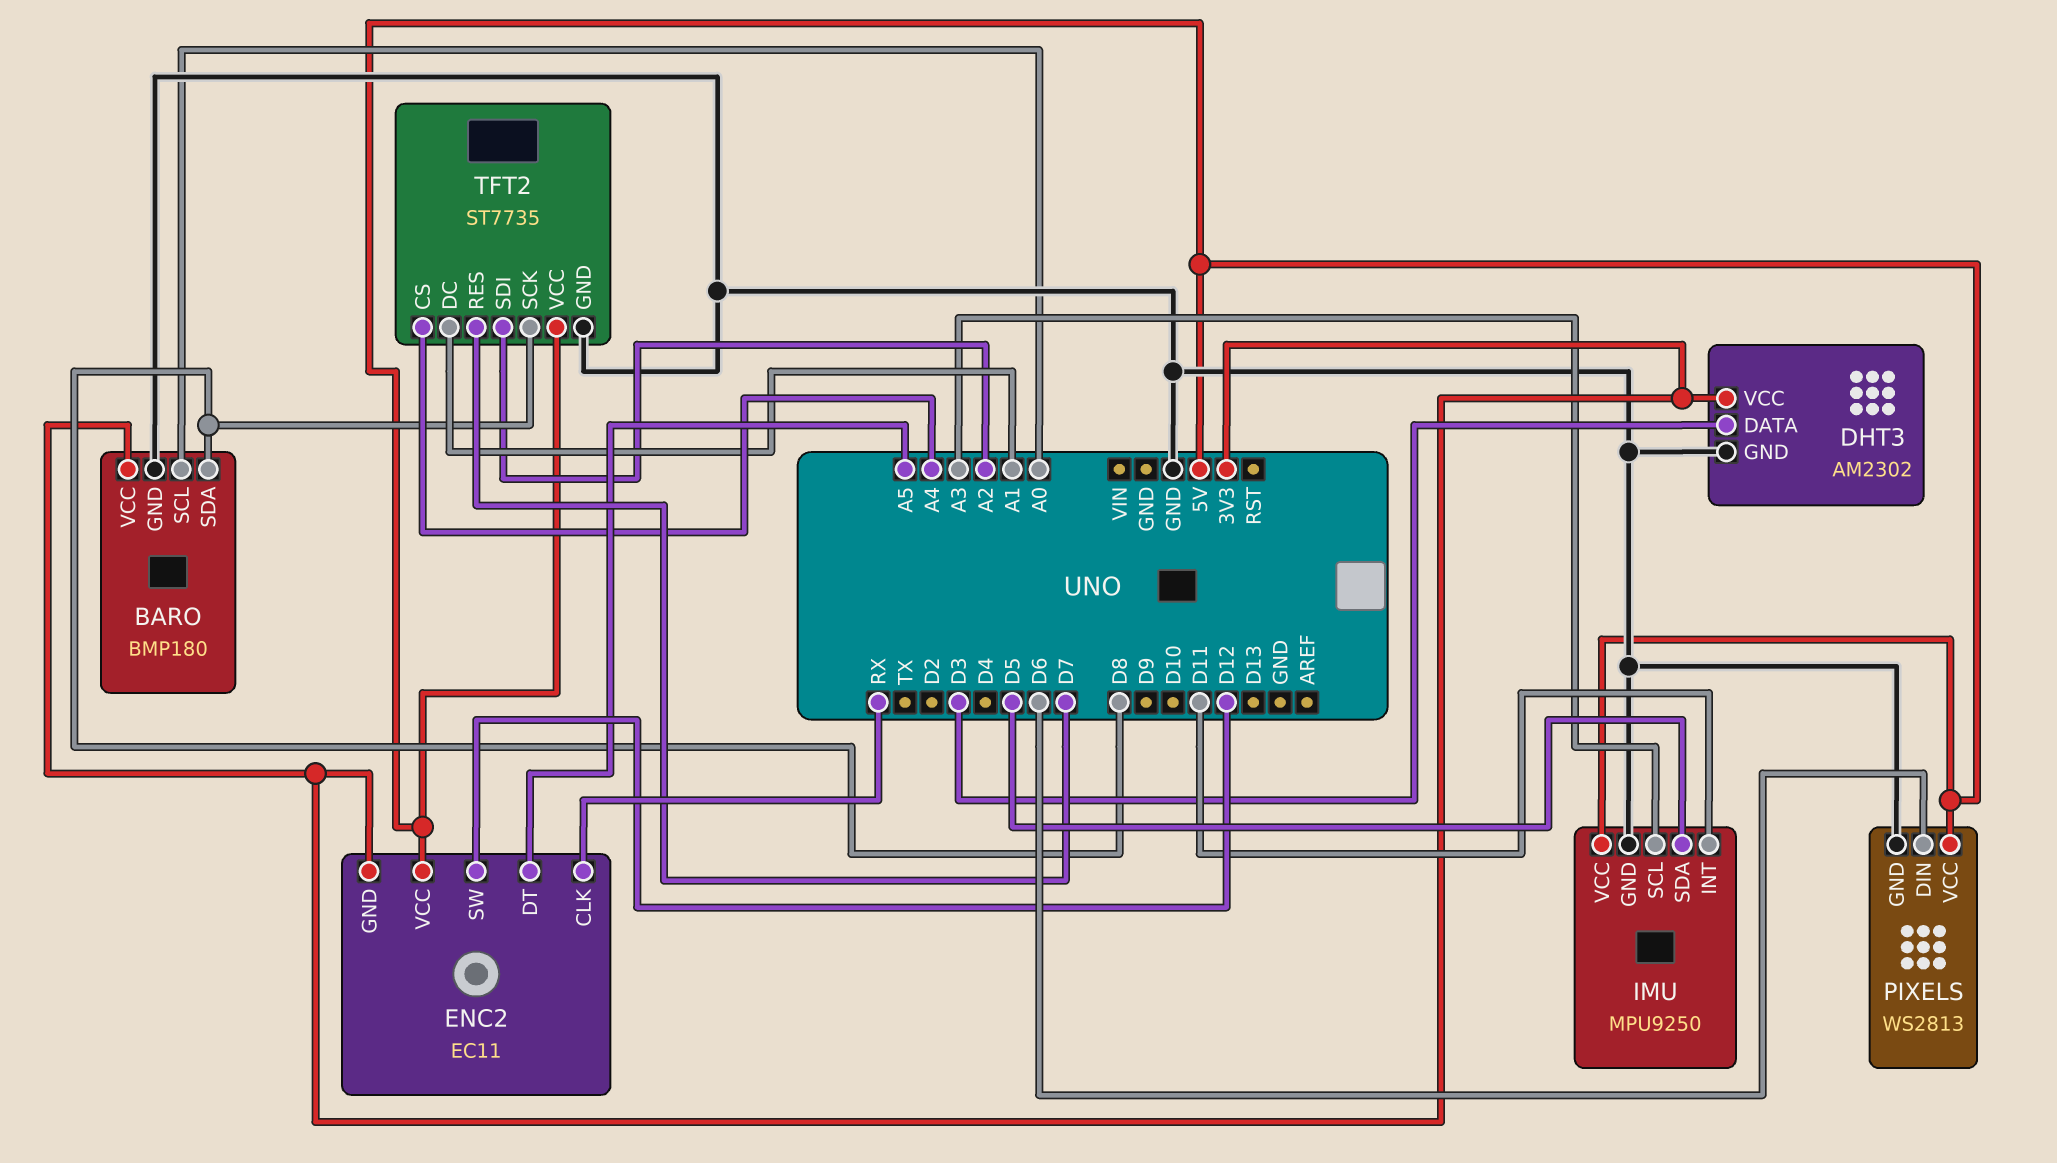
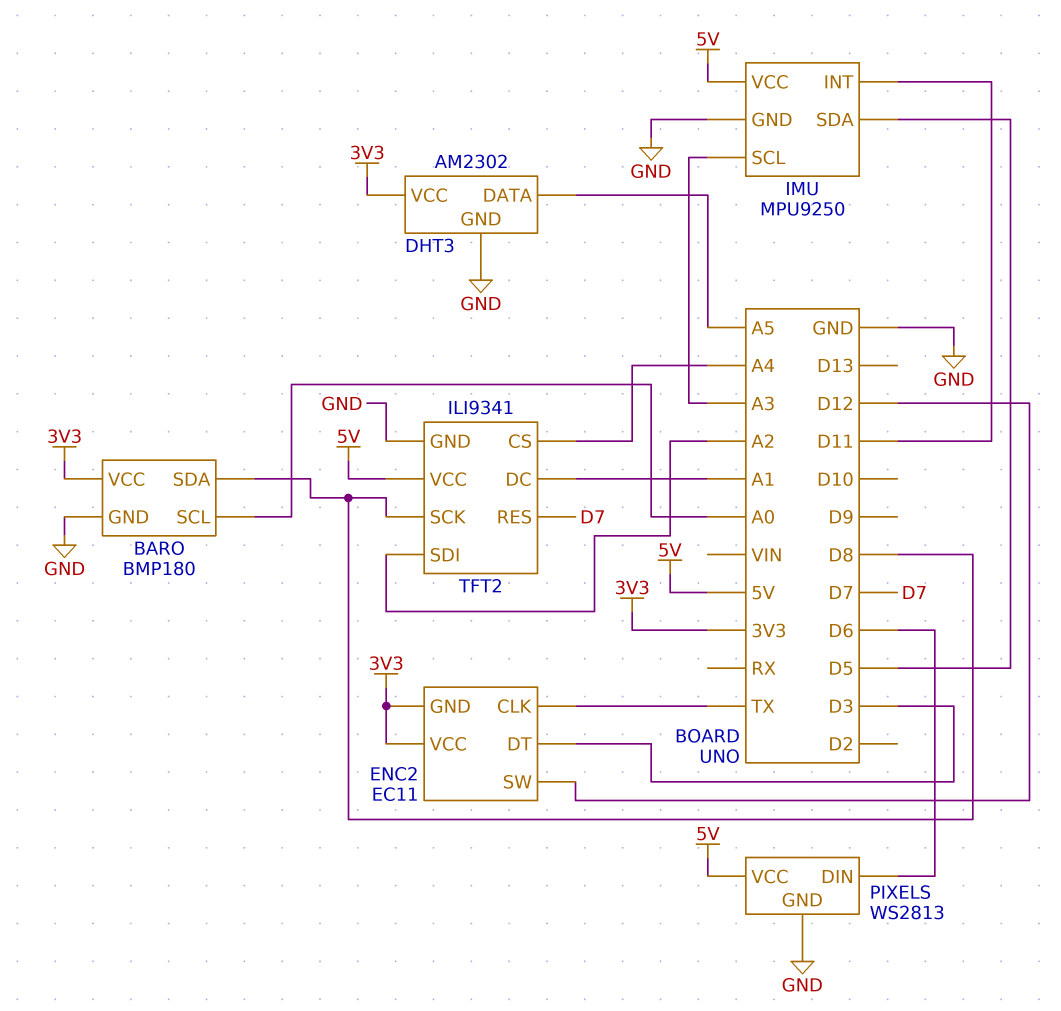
DHT3 pin DATA: D3 -> A5
ENC2 pin CLK: RX -> TX
ENC2 pin DT: A5 -> D3
ENC2 pin VCC: 5V -> 3V3
TFT2: ST7735 -> ILI9341

